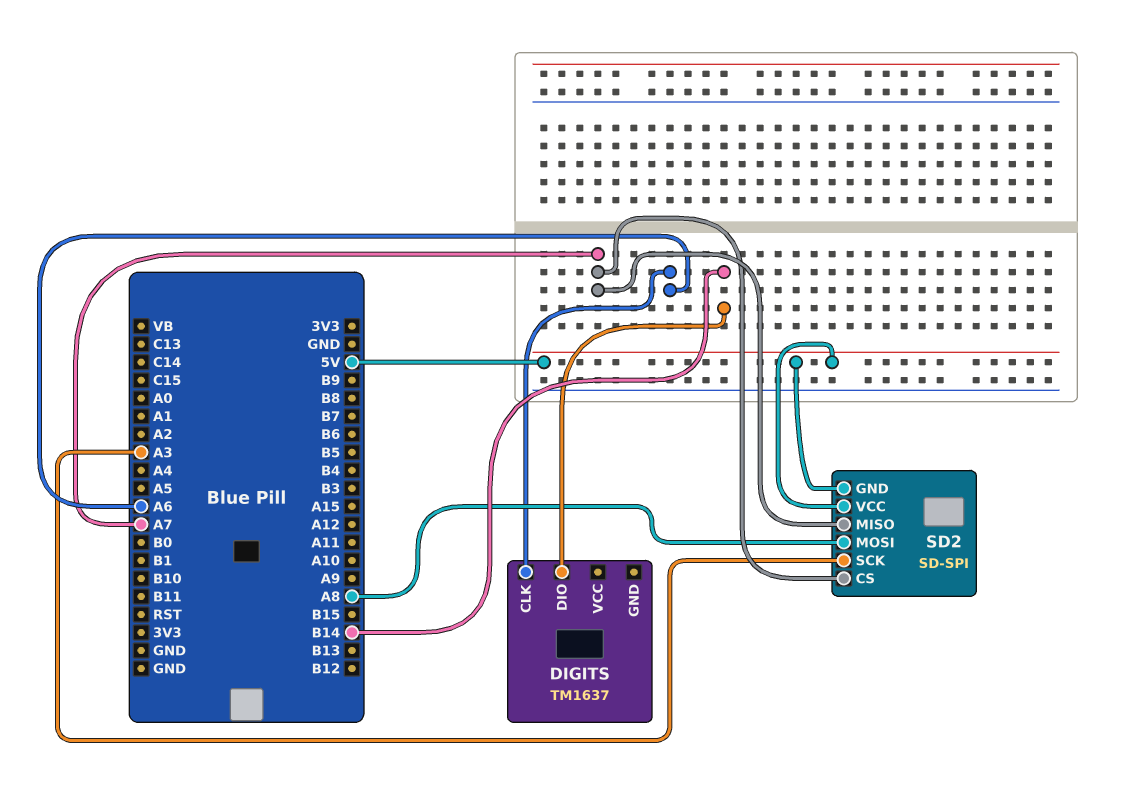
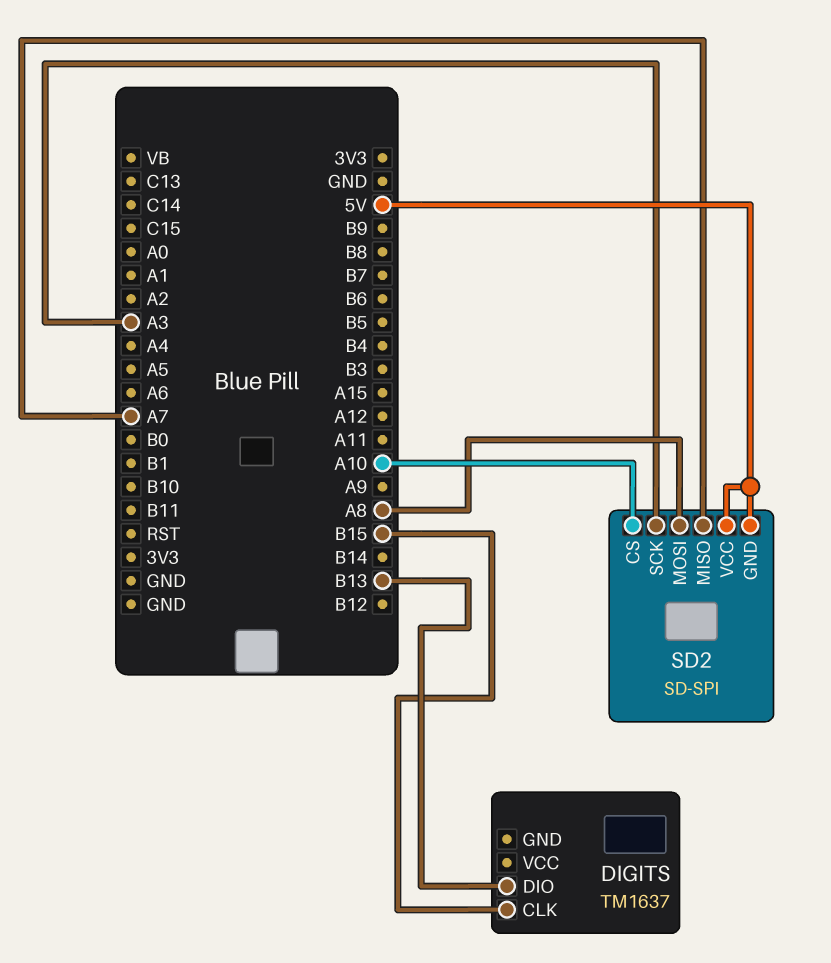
DIGITS pin CLK: A6 -> B15
DIGITS pin DIO: B14 -> B13
SD2 pin CS: A7 -> A10

